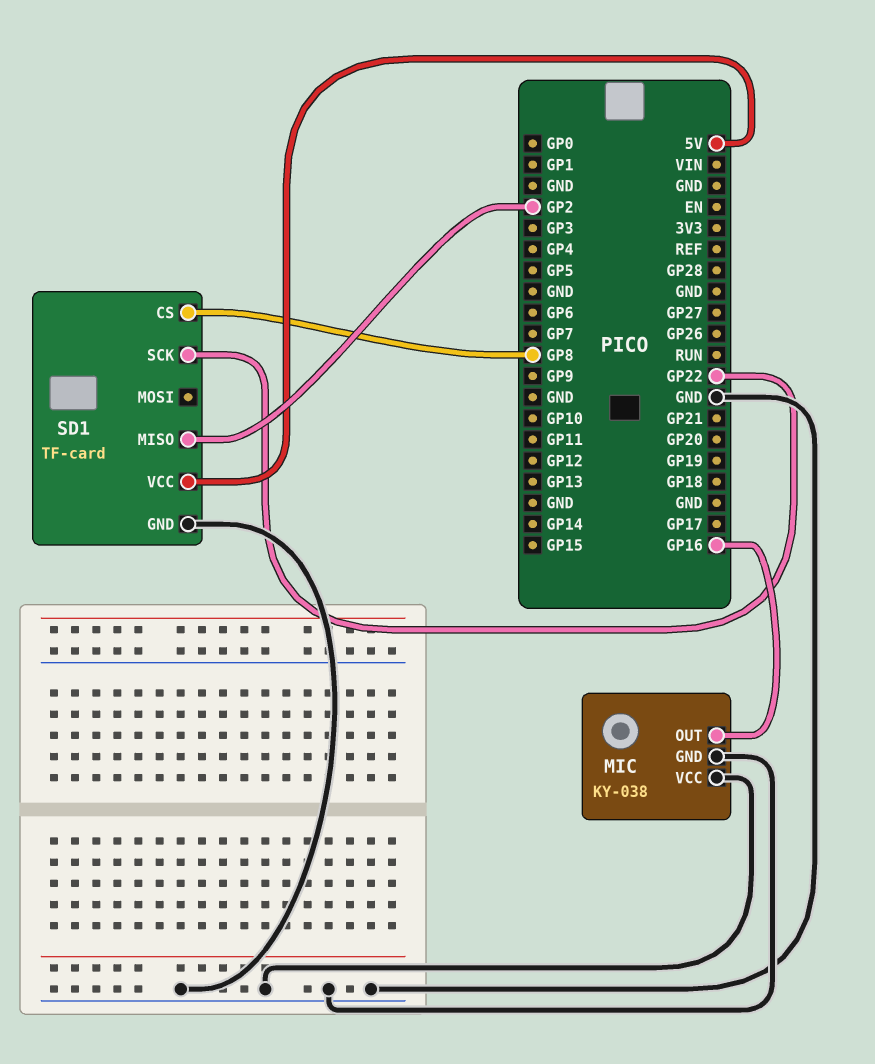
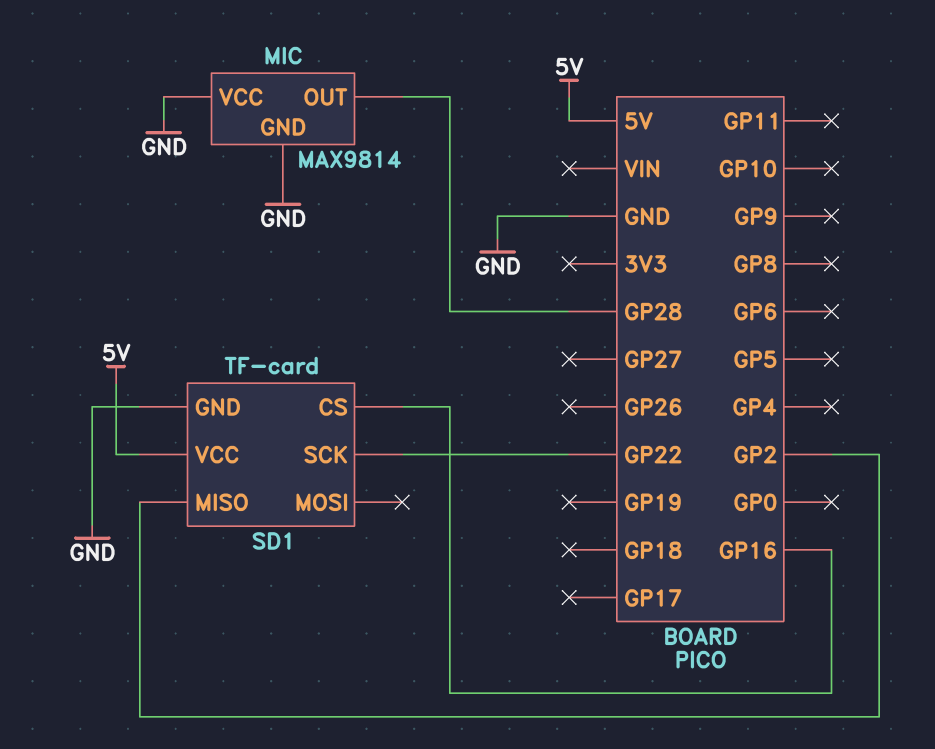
MIC: KY-038 -> MAX9814
MIC pin OUT: GP16 -> GP28
SD1 pin CS: GP8 -> GP16

